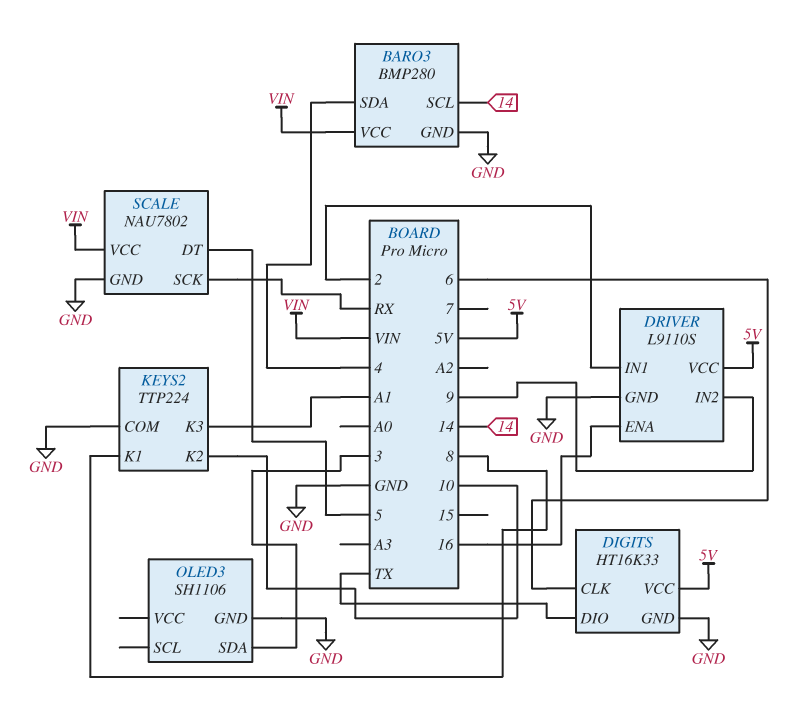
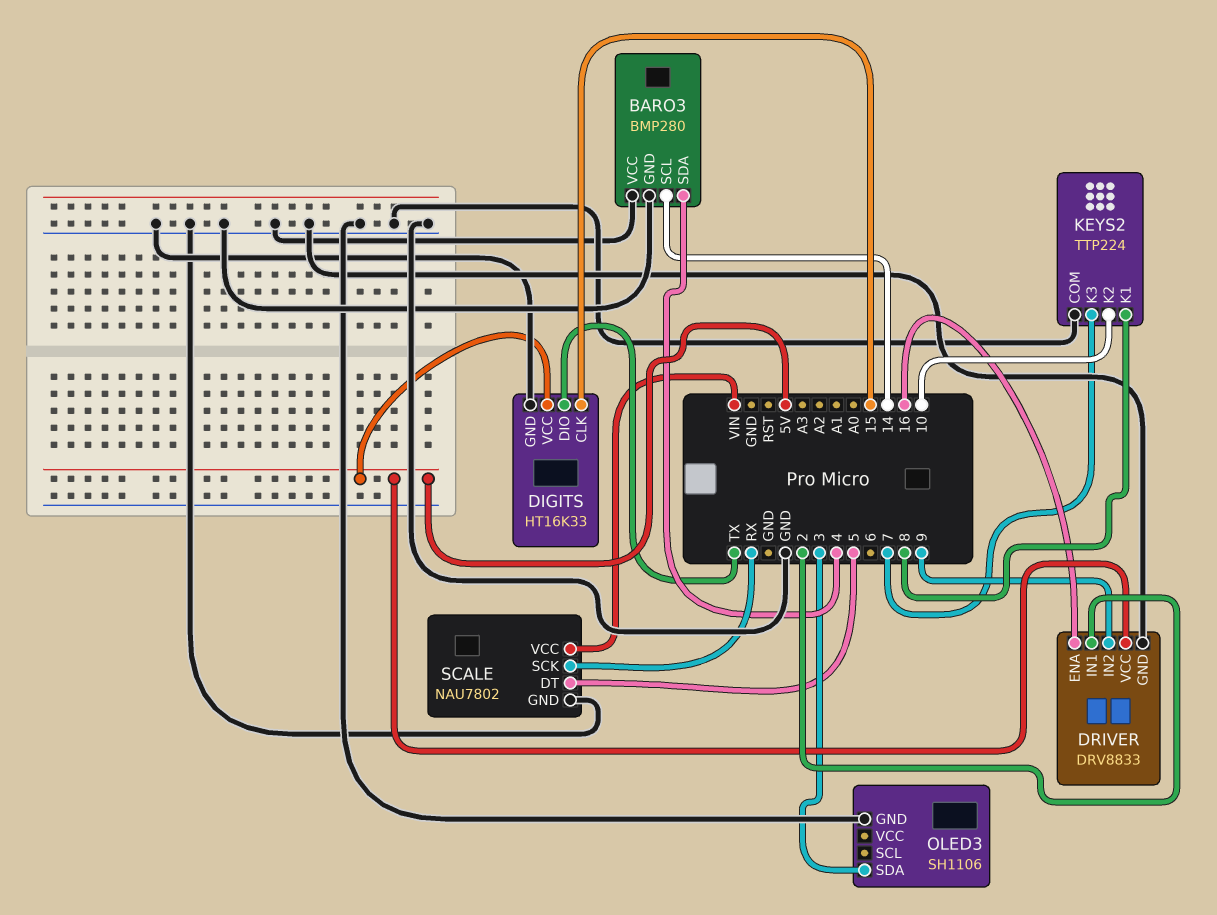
BARO3 pin VCC: VIN -> GND
DIGITS pin CLK: 6 -> 15
DRIVER: L9110S -> DRV8833
KEYS2 pin K3: A1 -> 7

